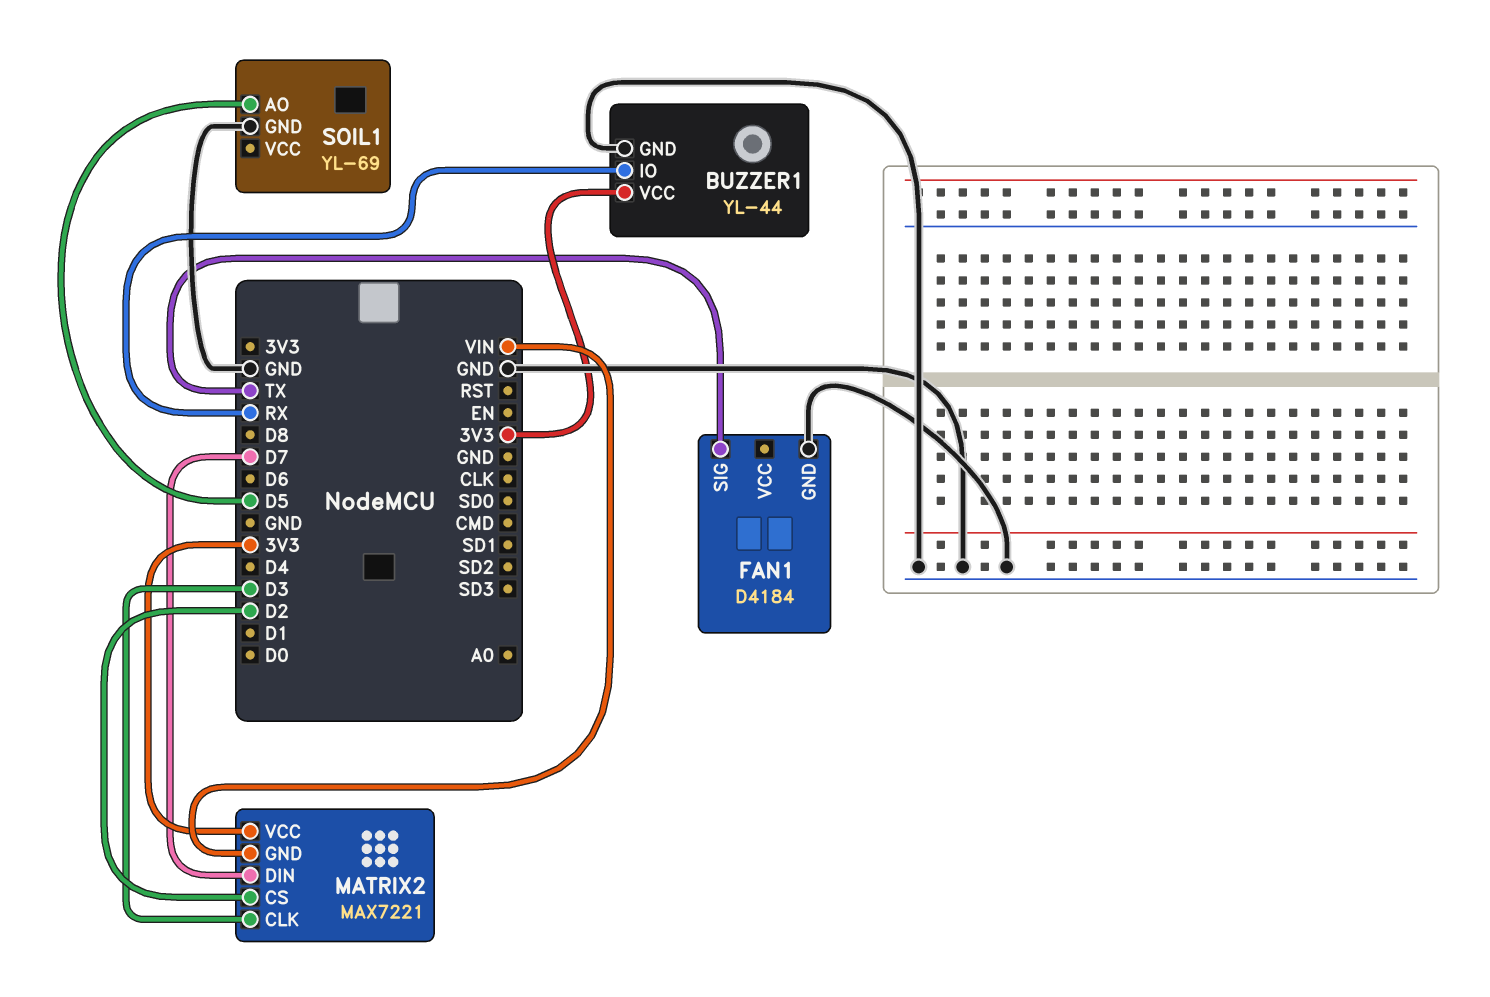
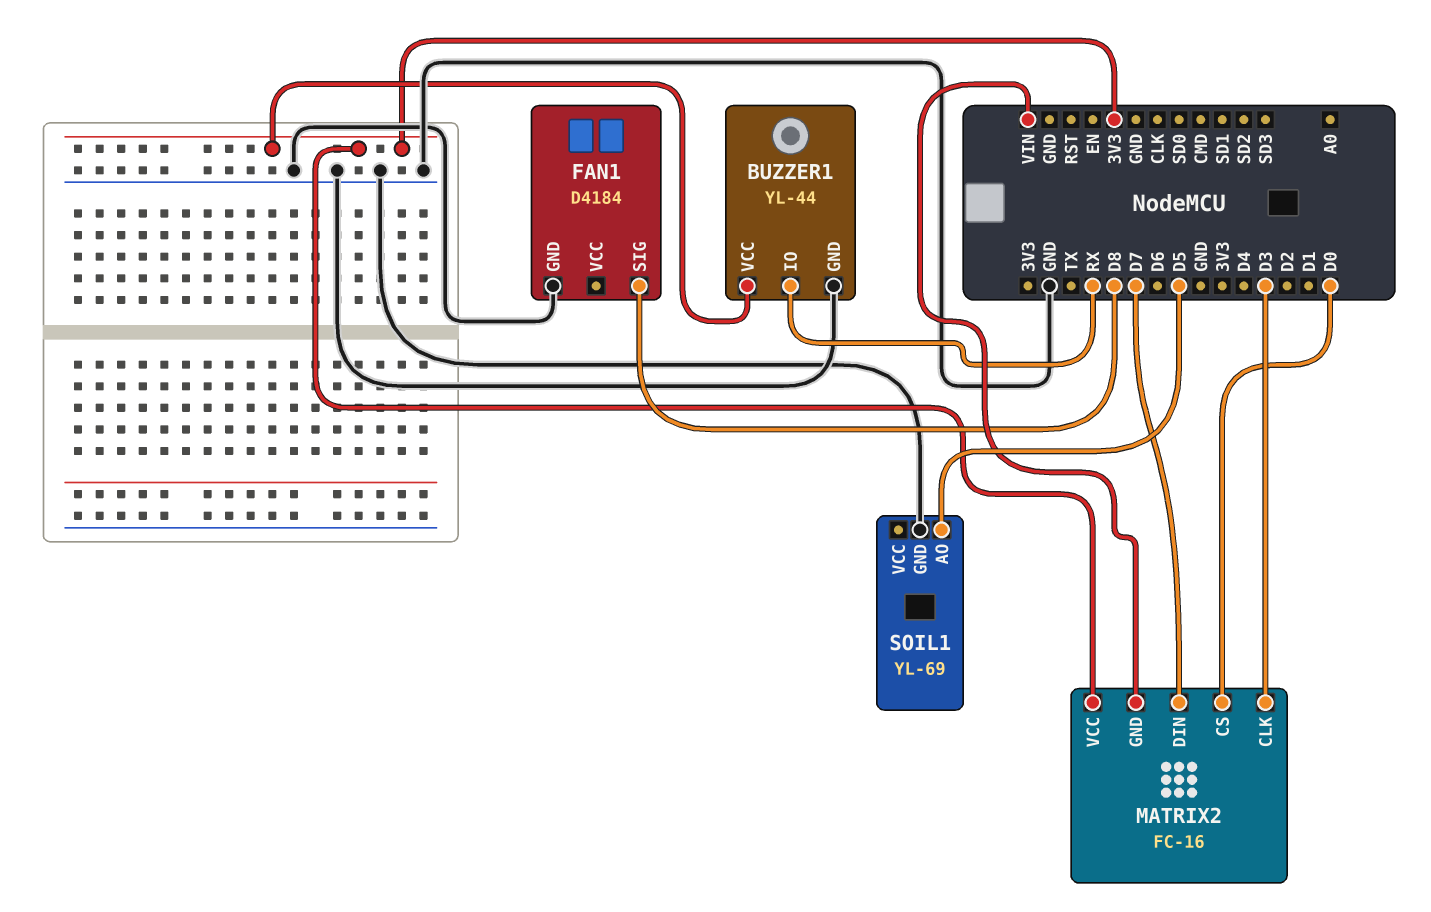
FAN1 pin SIG: TX -> D8
MATRIX2: MAX7221 -> FC-16
MATRIX2 pin CS: D2 -> D0

